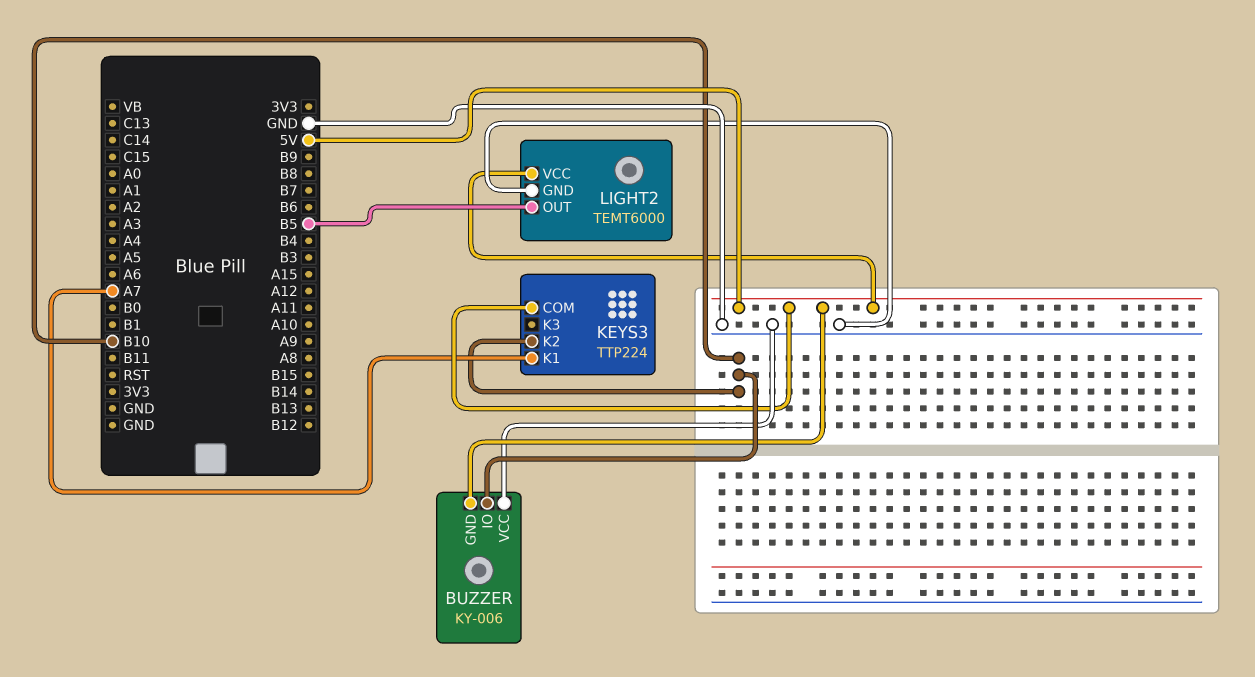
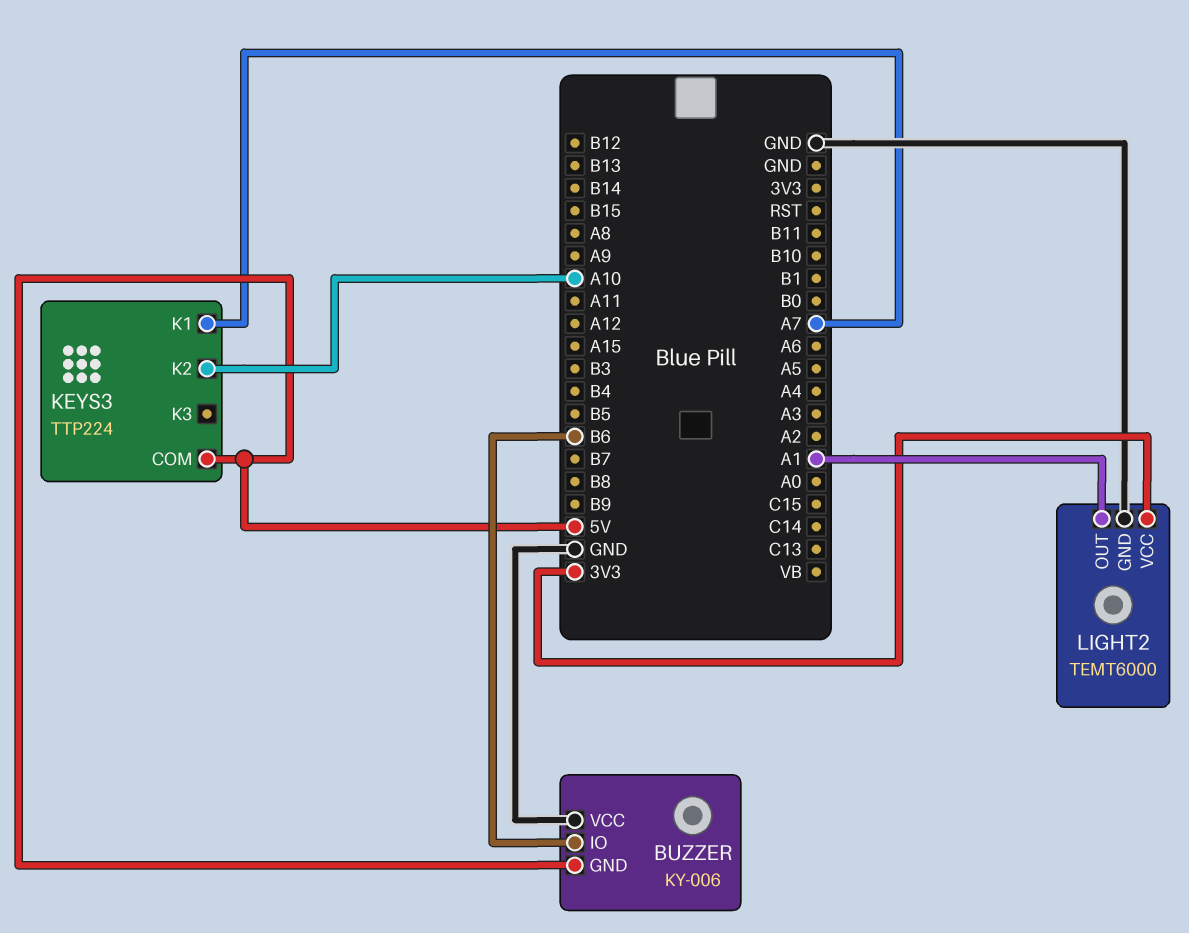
BUZZER pin IO: B10 -> B6
KEYS3 pin K2: B10 -> A10
LIGHT2 pin OUT: B5 -> A1
LIGHT2 pin VCC: 5V -> 3V3

